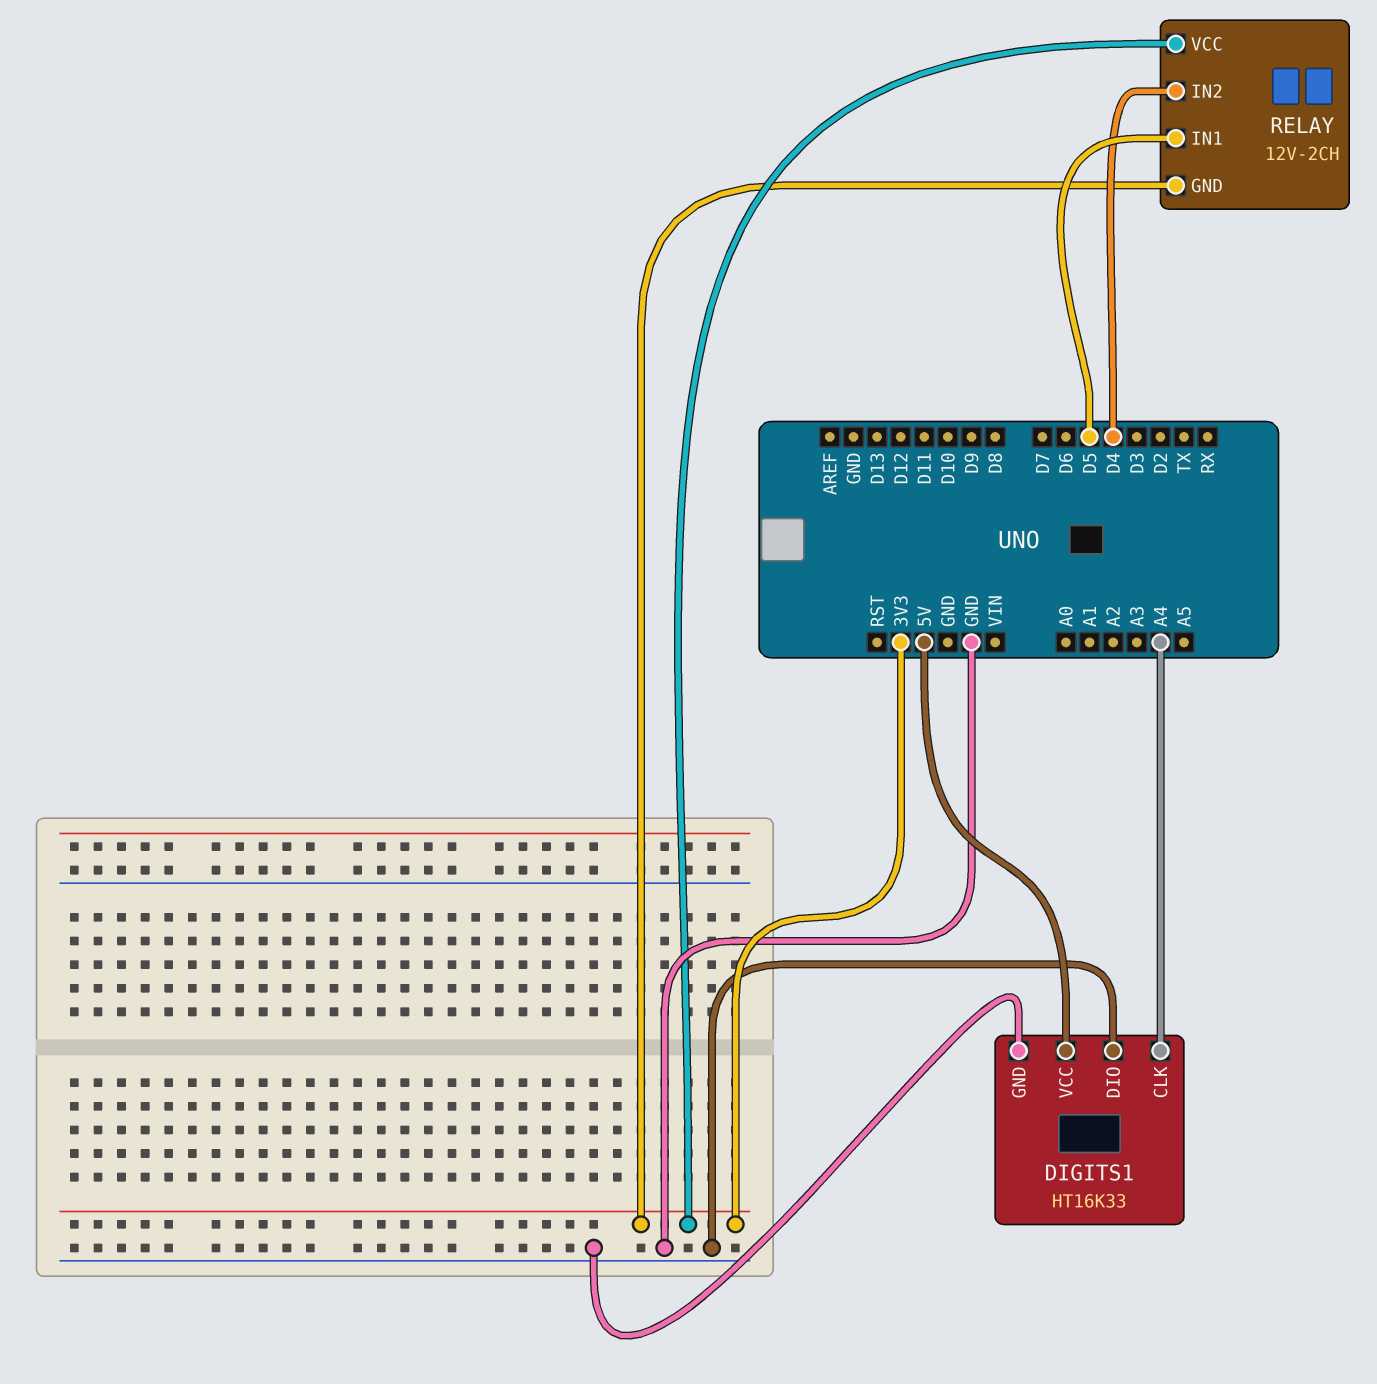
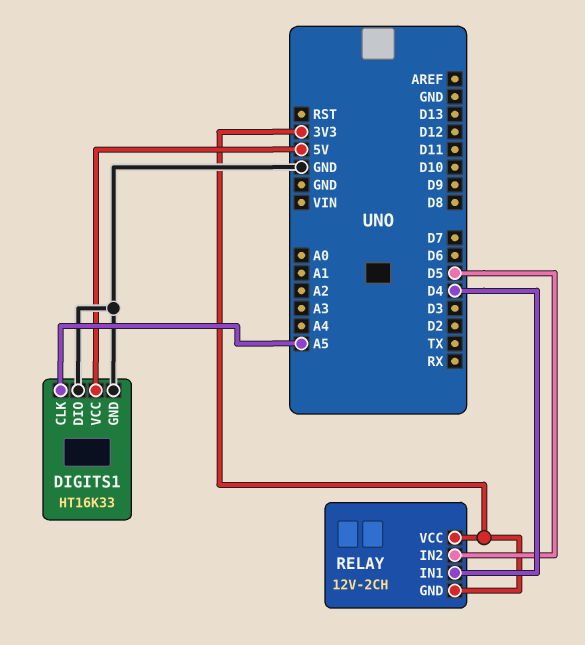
DIGITS1 pin CLK: A4 -> A5
RELAY pin IN1: D5 -> D4
RELAY pin IN2: D4 -> D5

